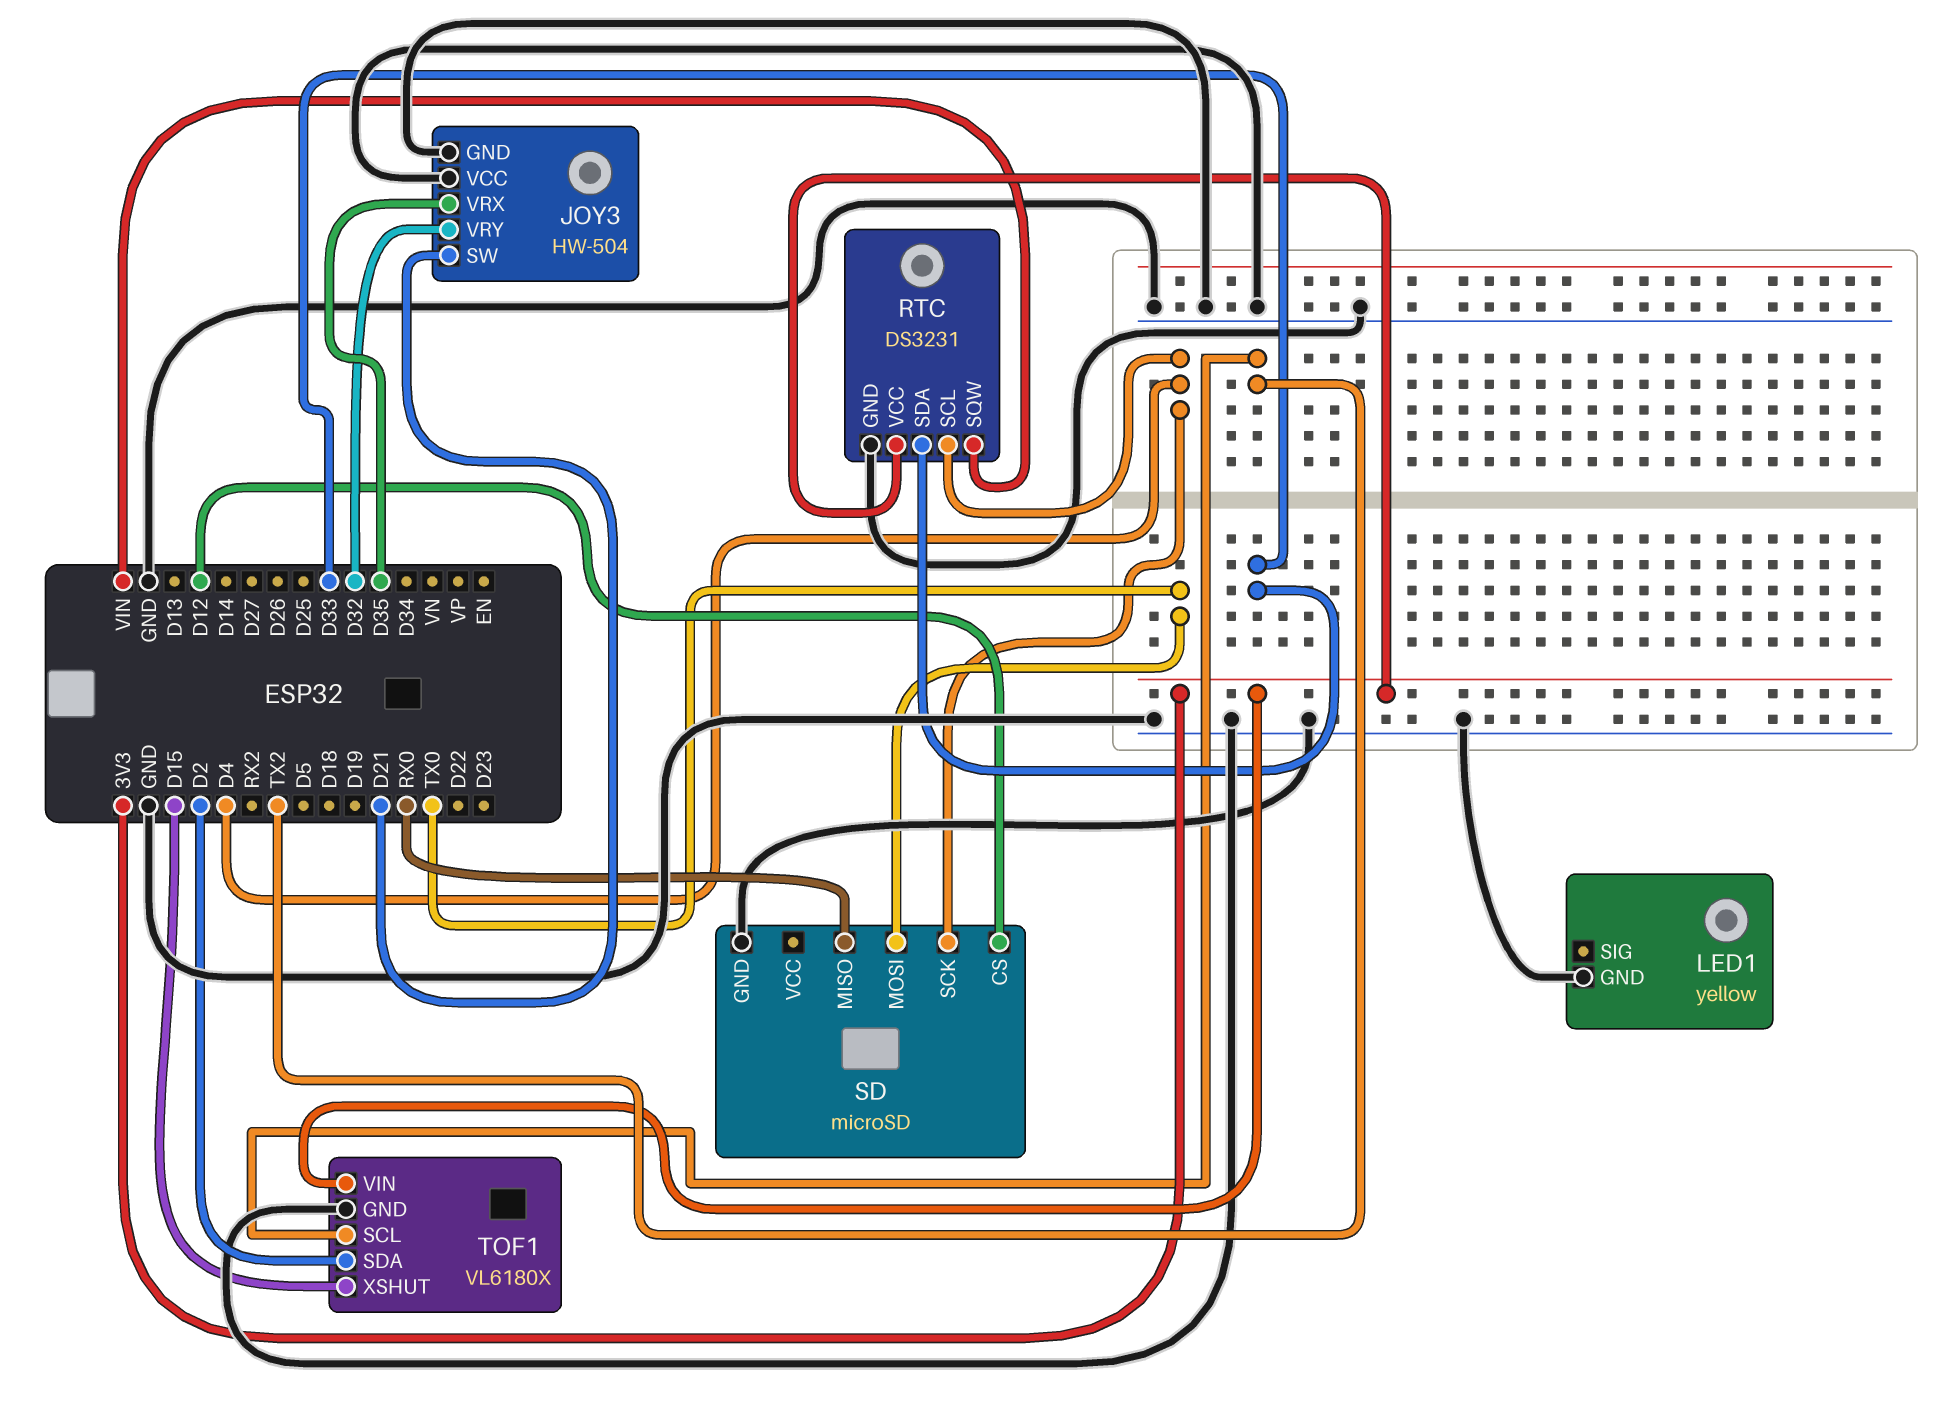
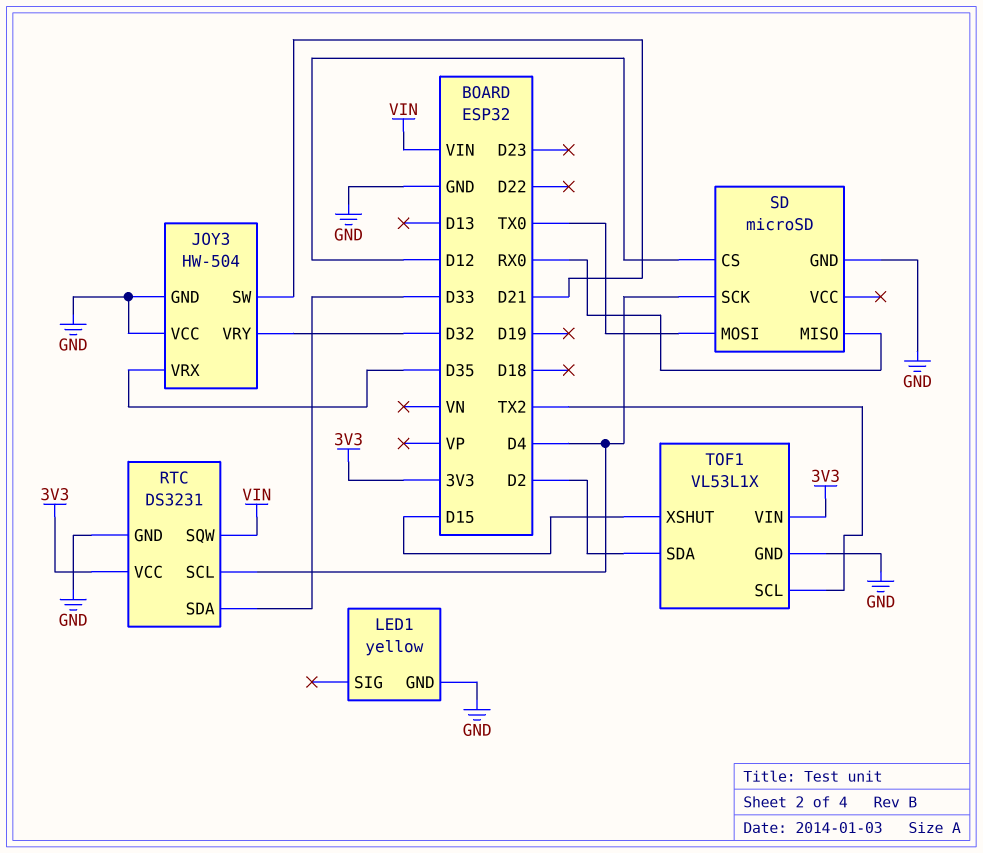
TOF1: VL6180X -> VL53L1X

